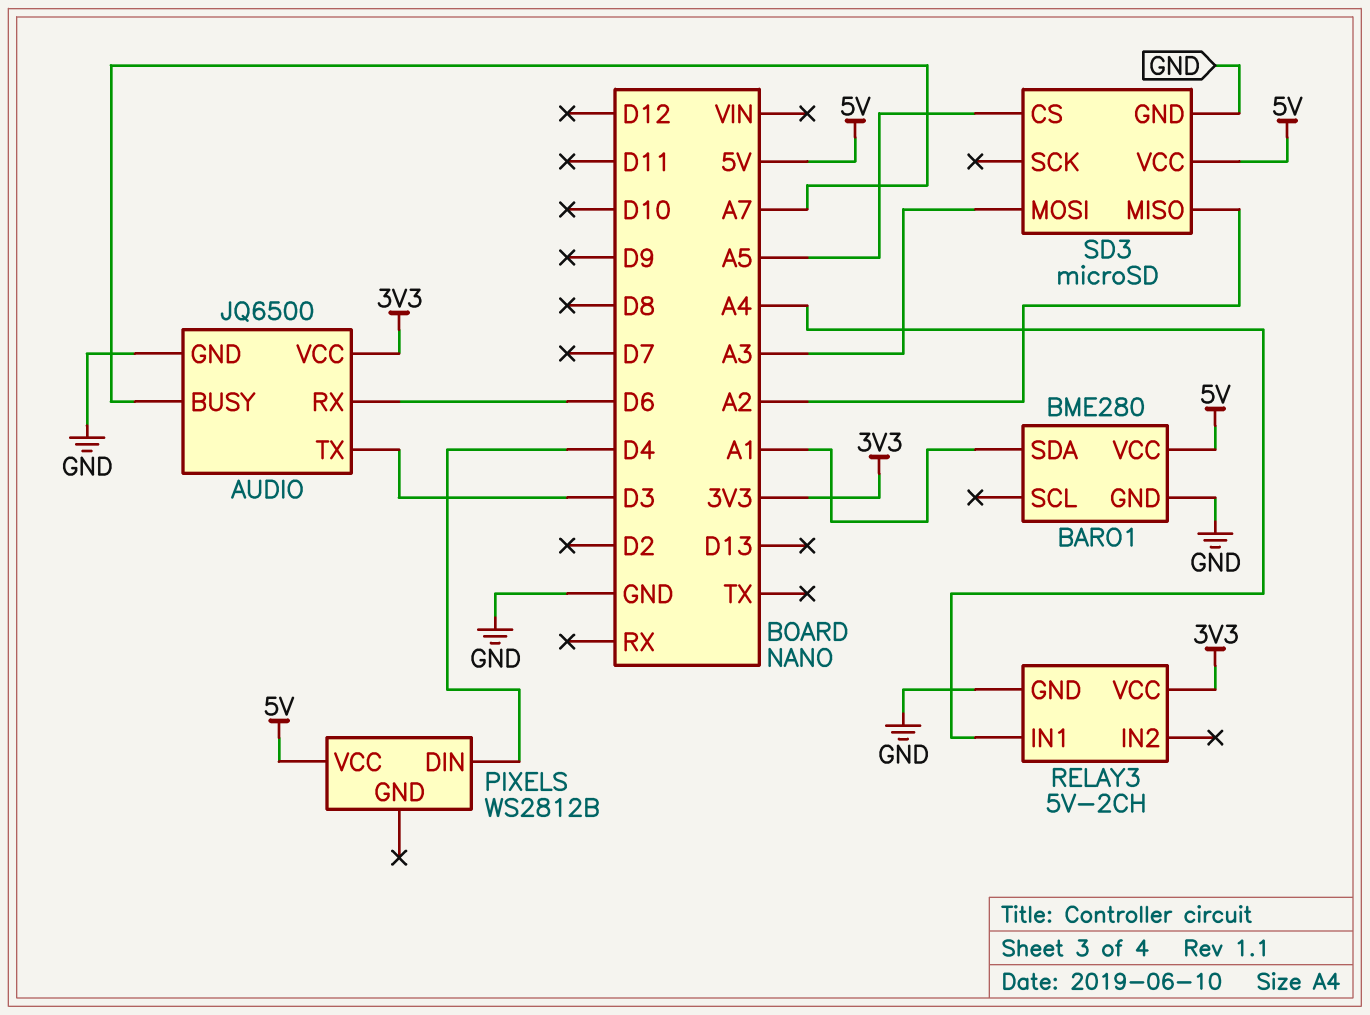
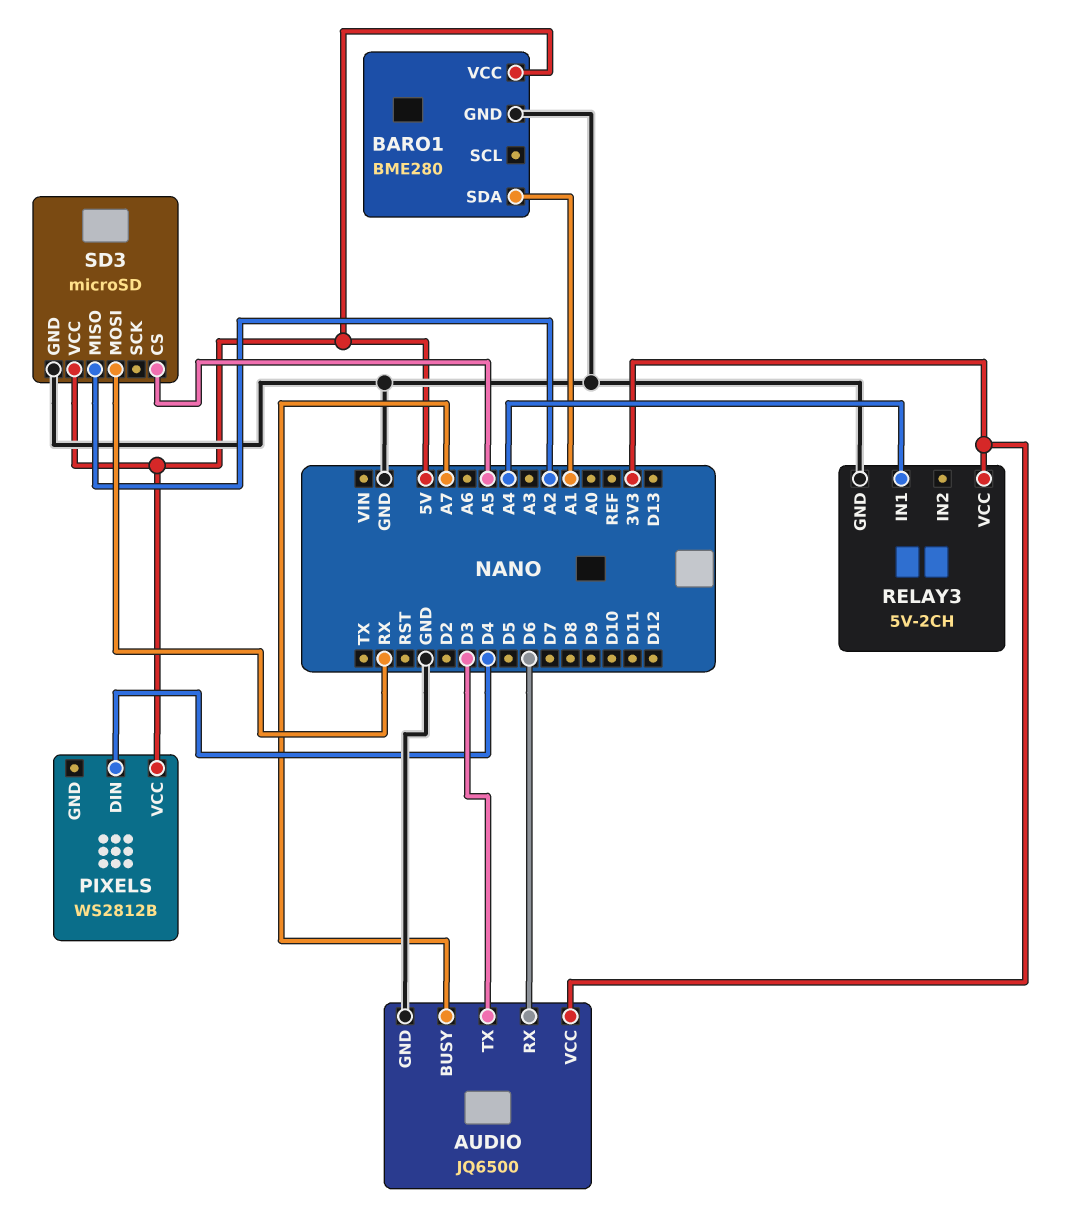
SD3 pin MOSI: A3 -> RX

